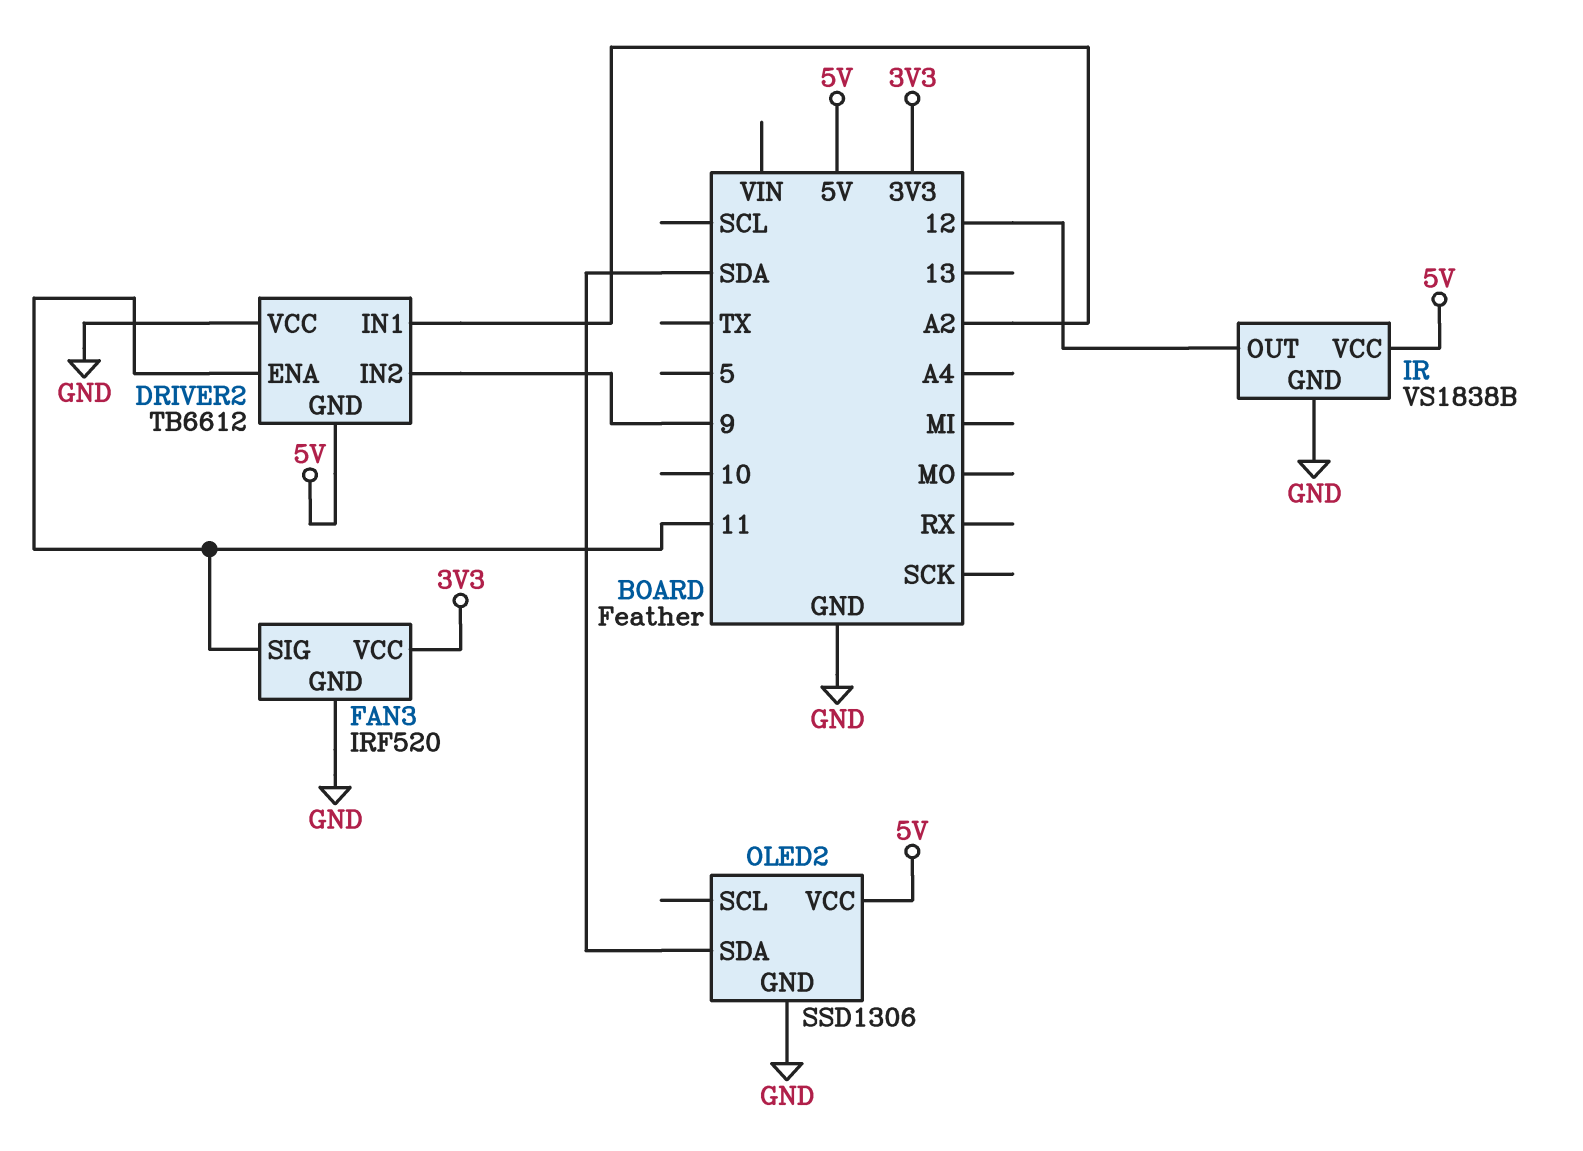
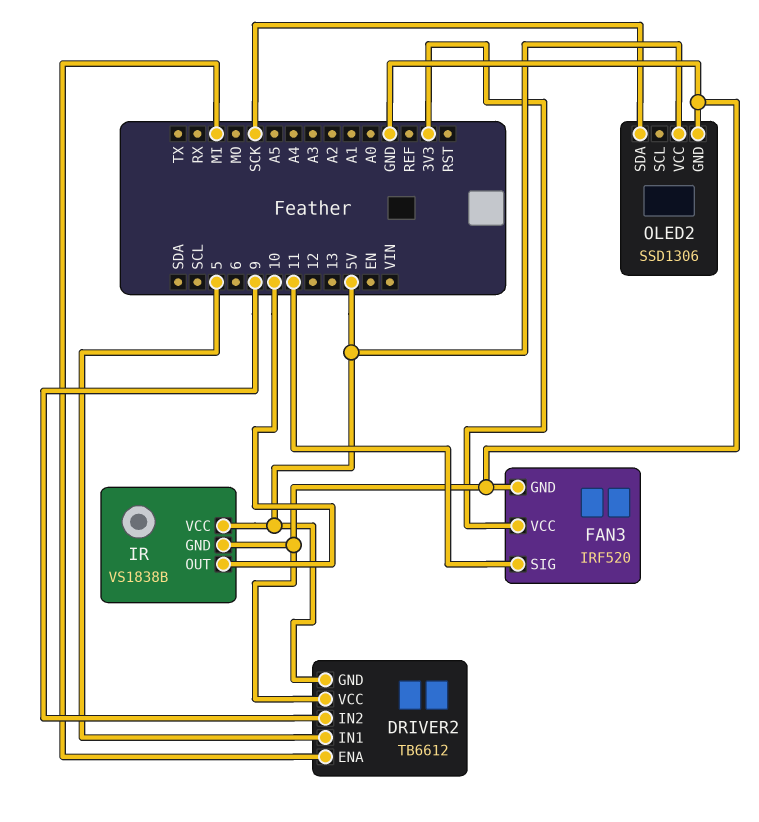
DRIVER2 pin ENA: 11 -> MI
DRIVER2 pin IN1: A2 -> 5
IR pin OUT: 12 -> 10
OLED2 pin SDA: SDA -> SCK

